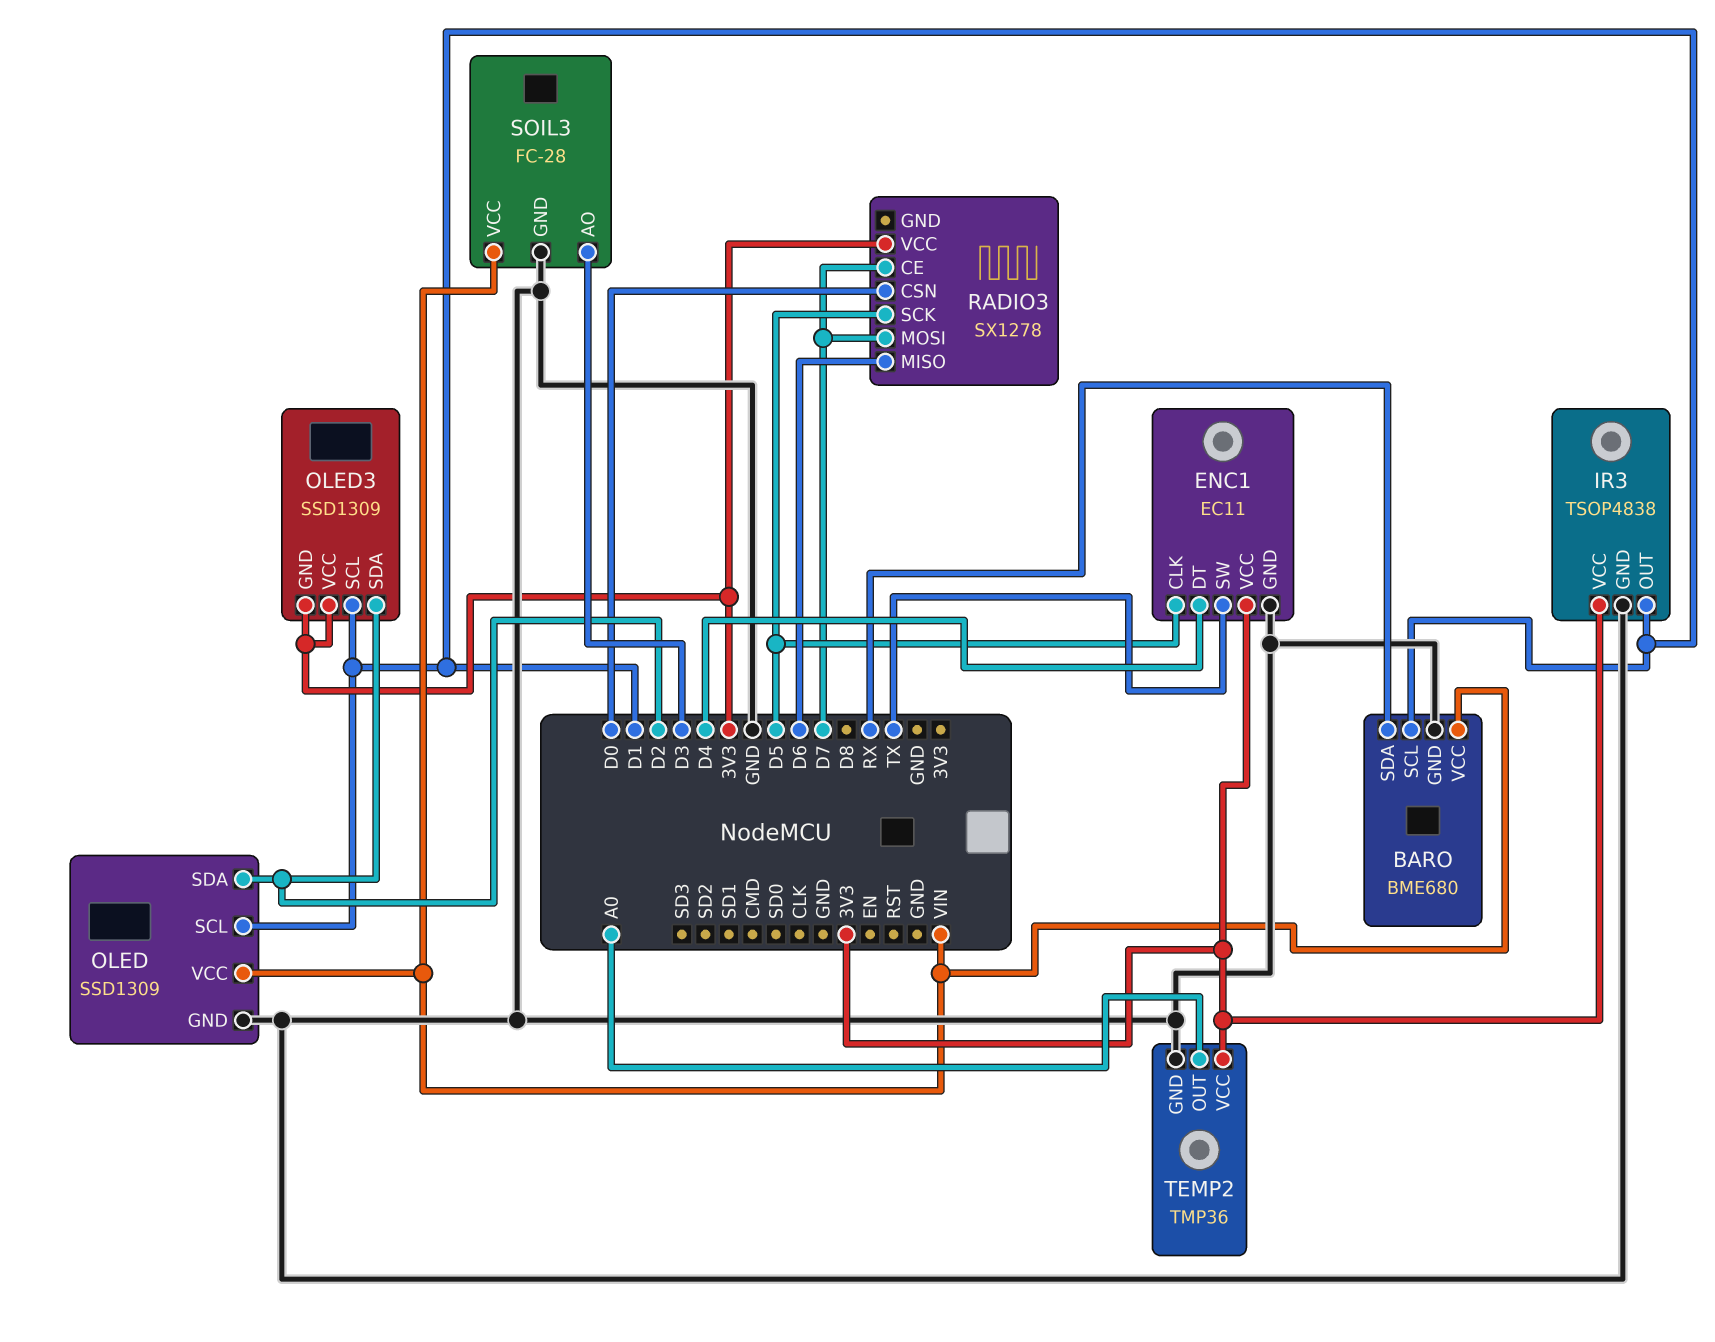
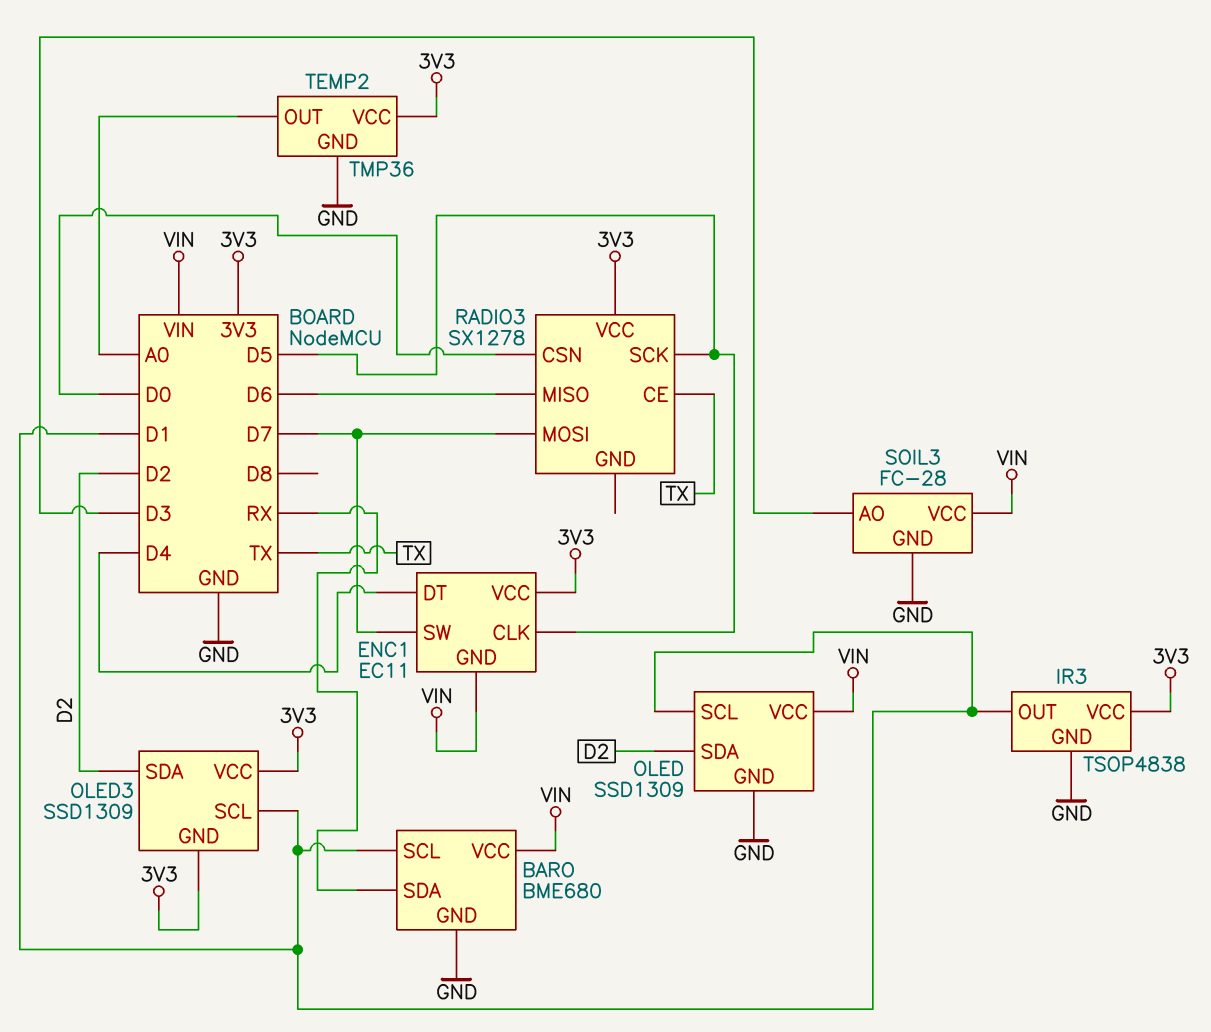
ENC1 pin GND: GND -> VIN
ENC1 pin SW: TX -> D7
RADIO3 pin CE: D7 -> TX

